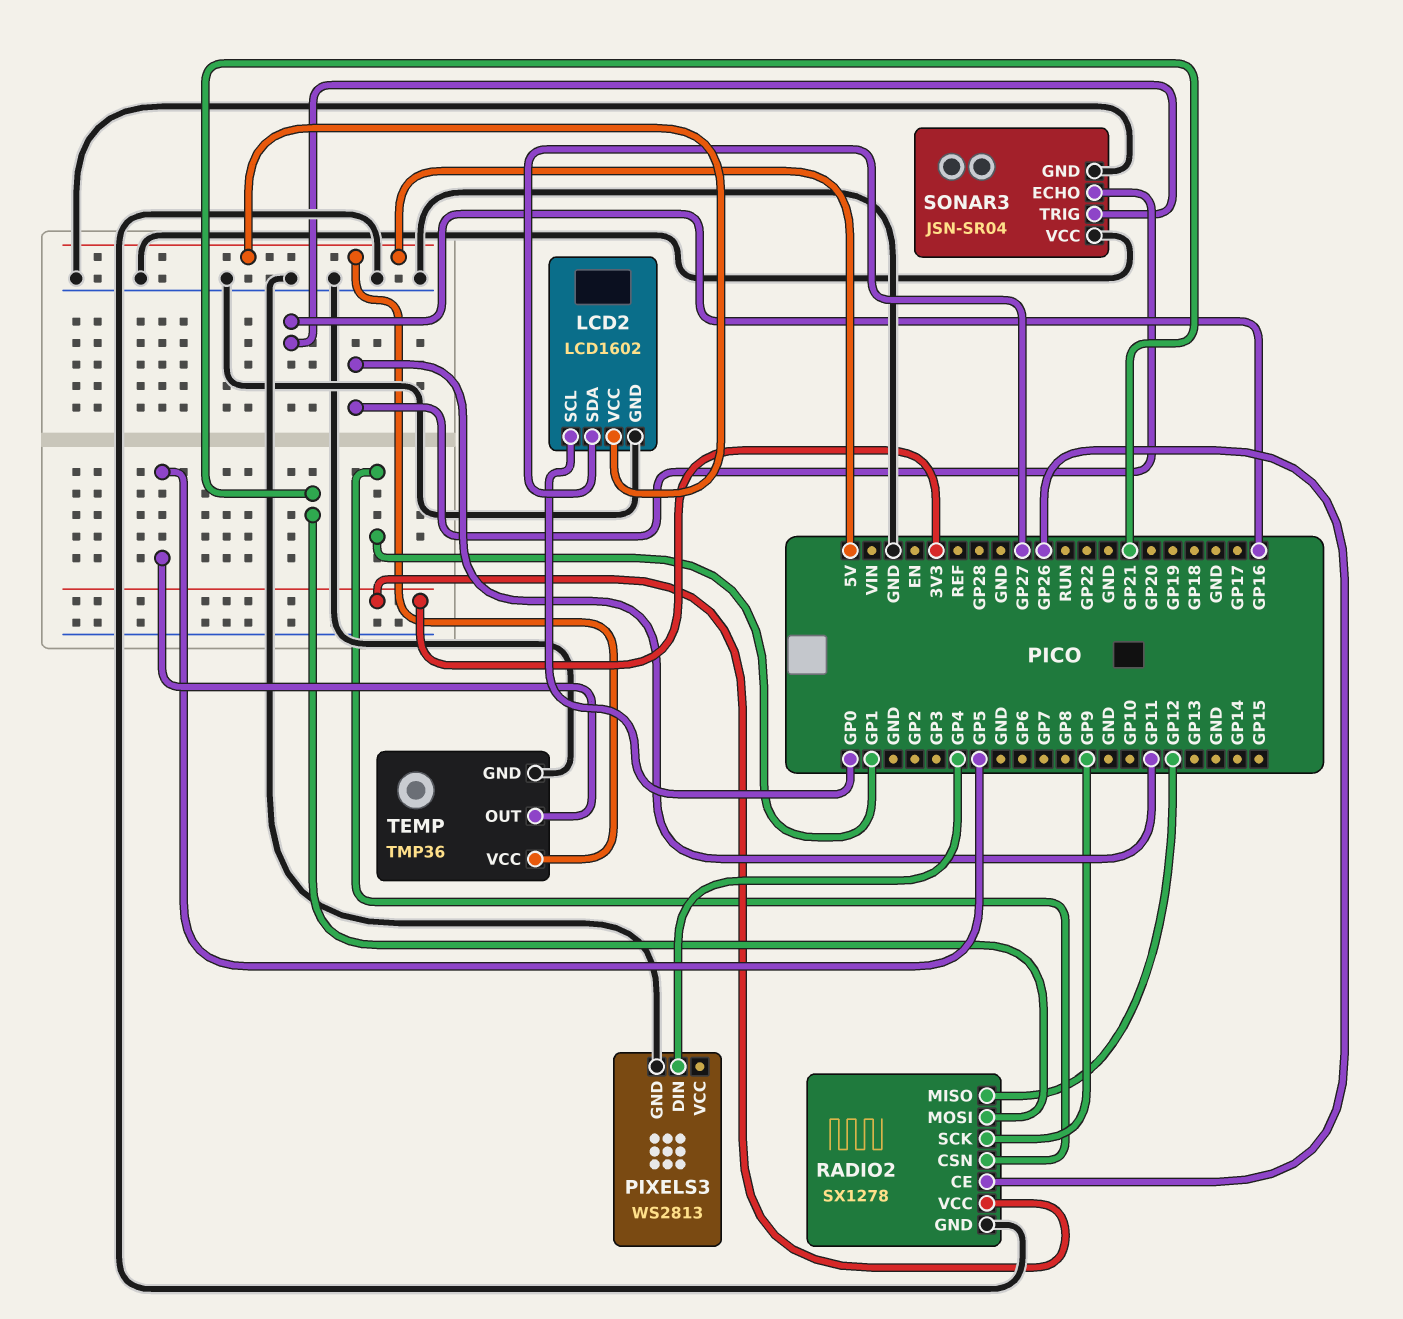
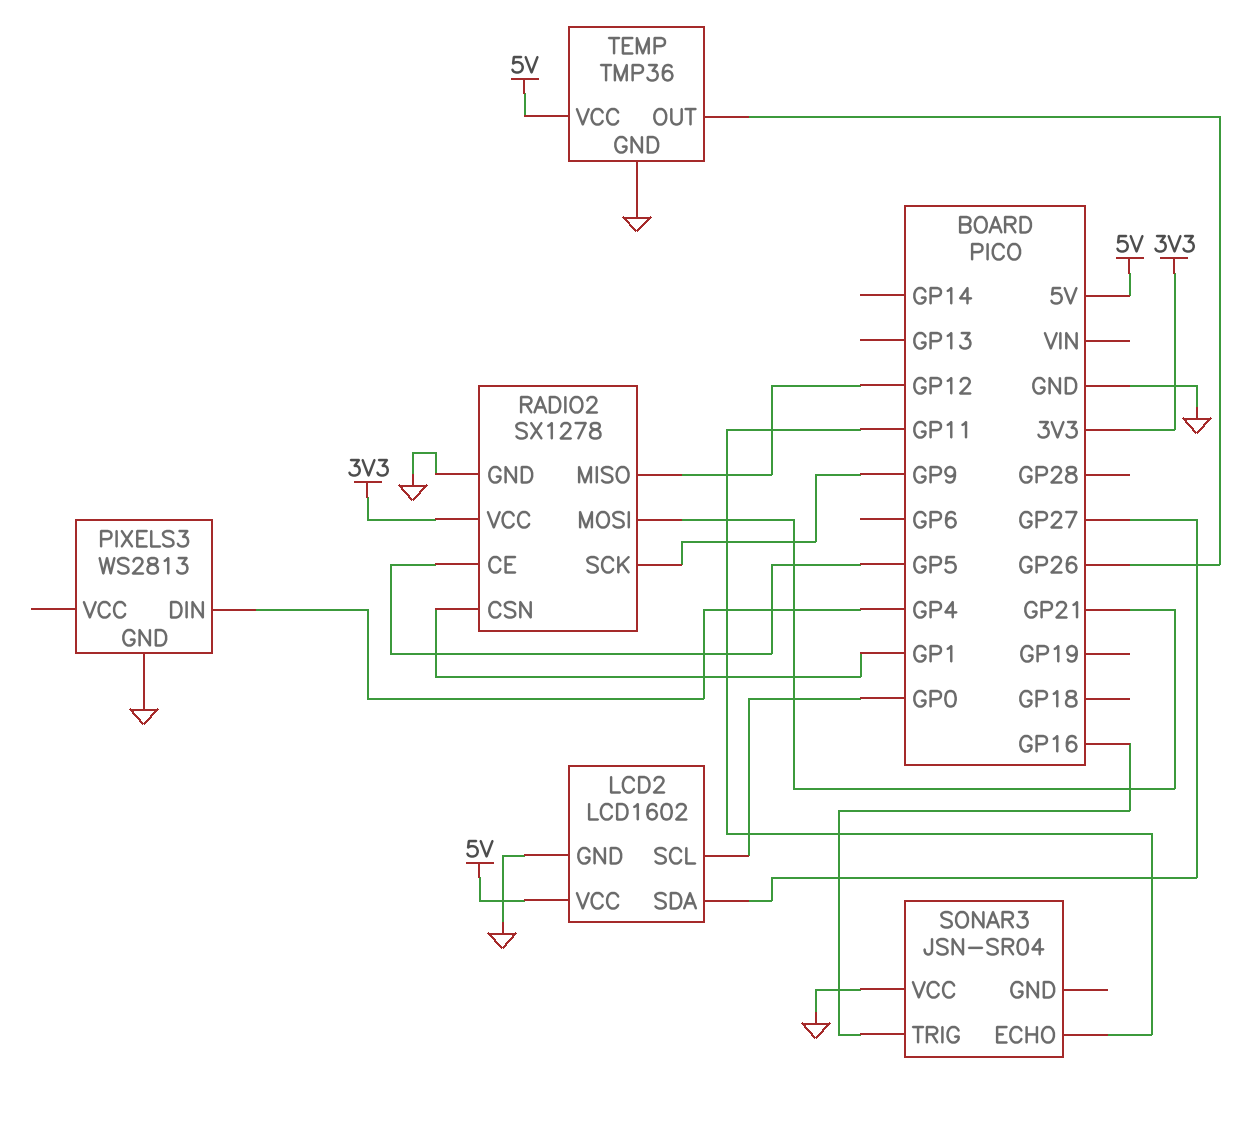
RADIO2 pin CE: GP26 -> GP5
SONAR3 pin GND: GND -> none
TEMP pin OUT: GP5 -> GP26

